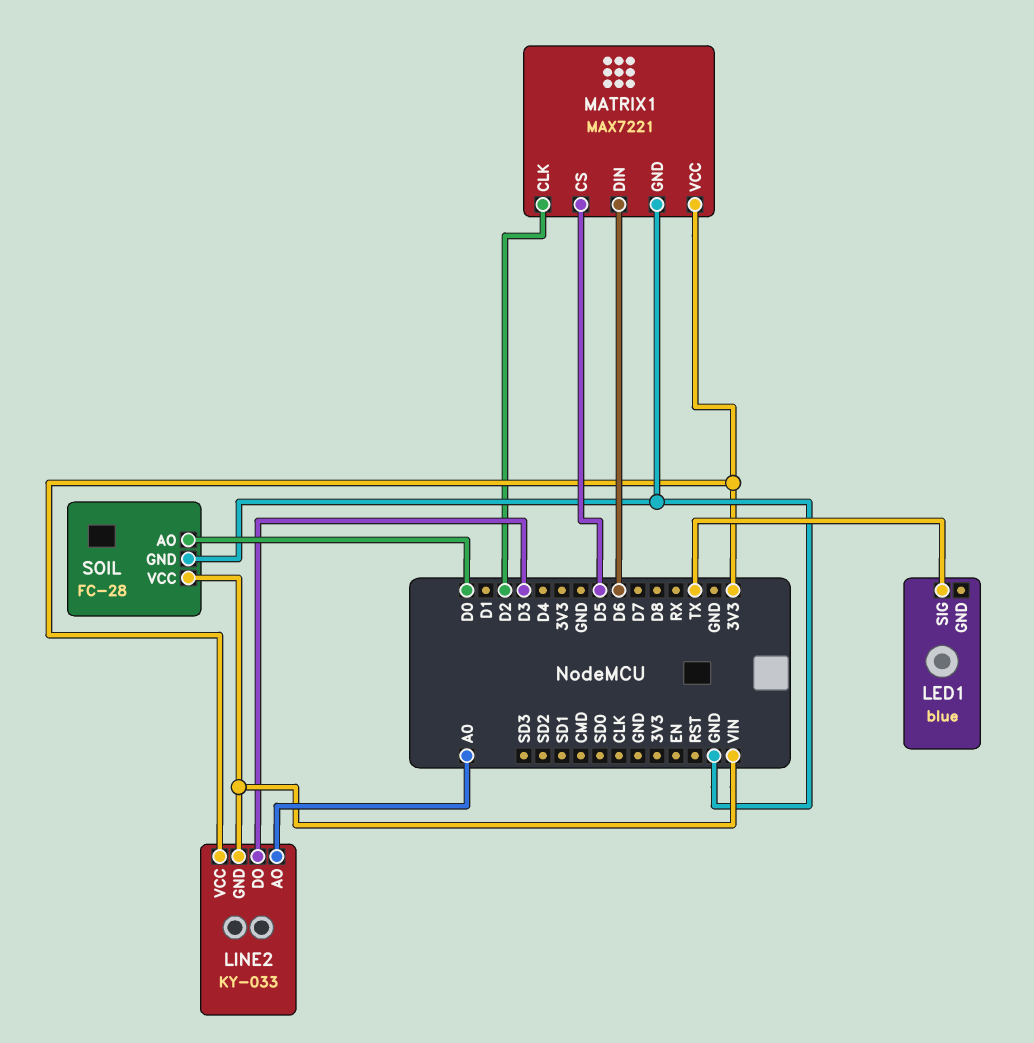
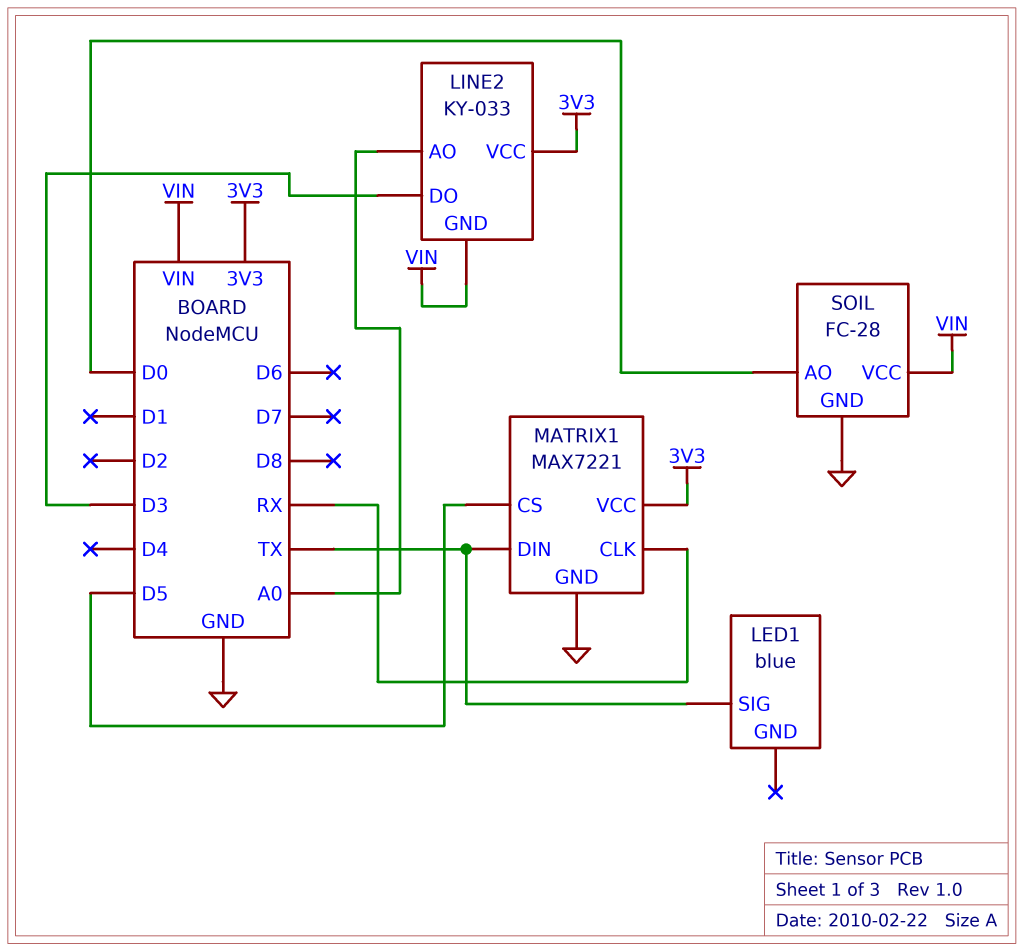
MATRIX1 pin CLK: D2 -> RX
MATRIX1 pin DIN: D6 -> TX

